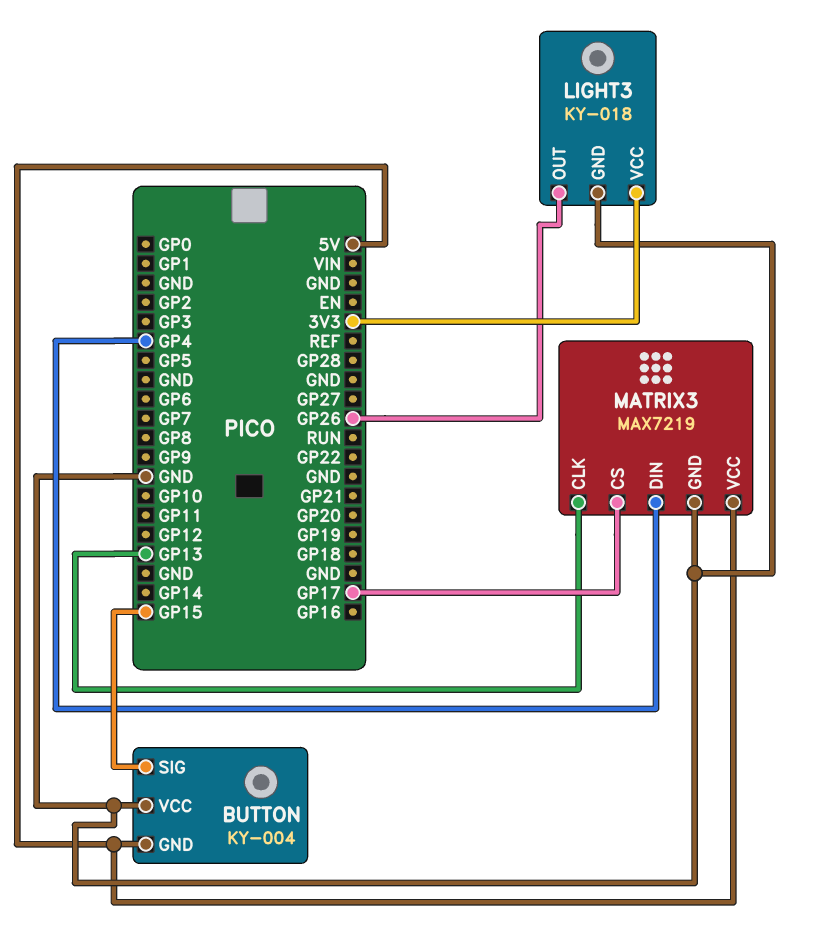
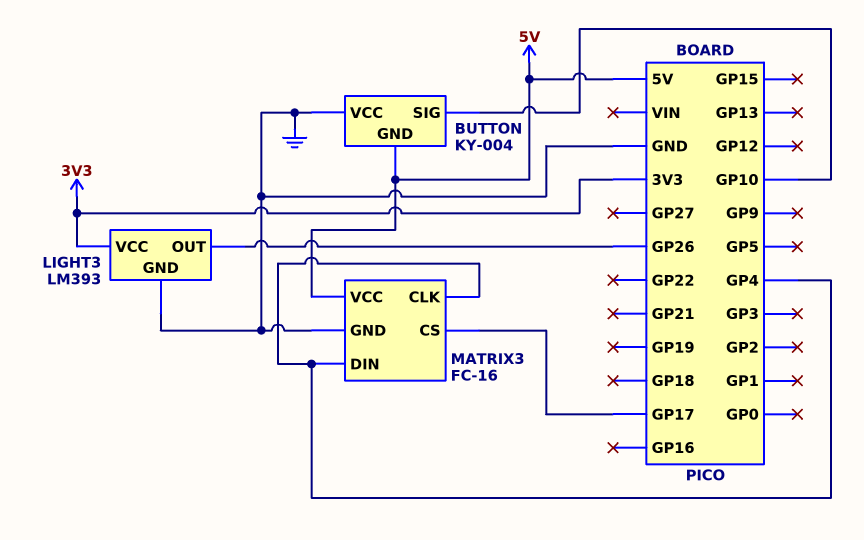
BUTTON pin SIG: GP15 -> GP10
LIGHT3: KY-018 -> LM393
MATRIX3: MAX7219 -> FC-16
MATRIX3 pin CLK: GP13 -> GP4

